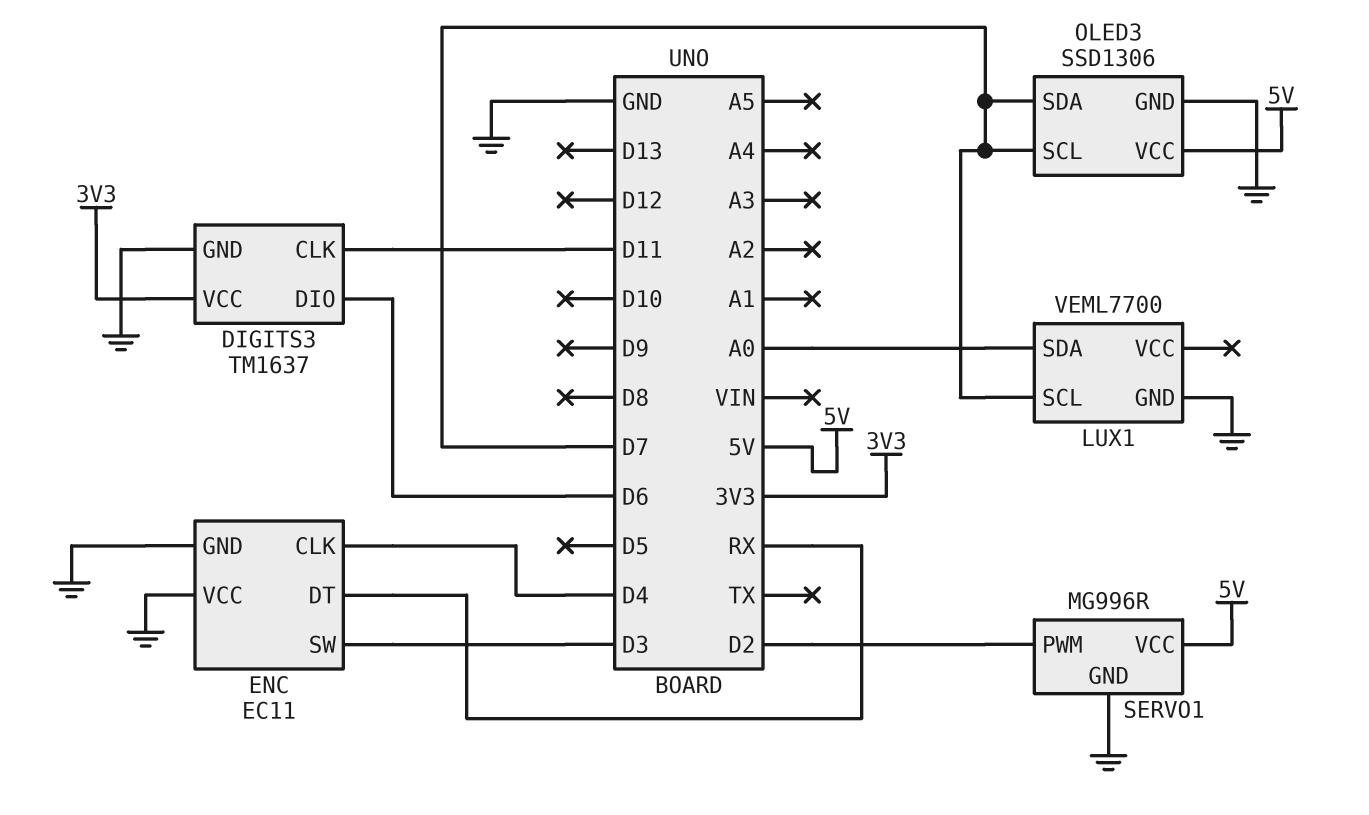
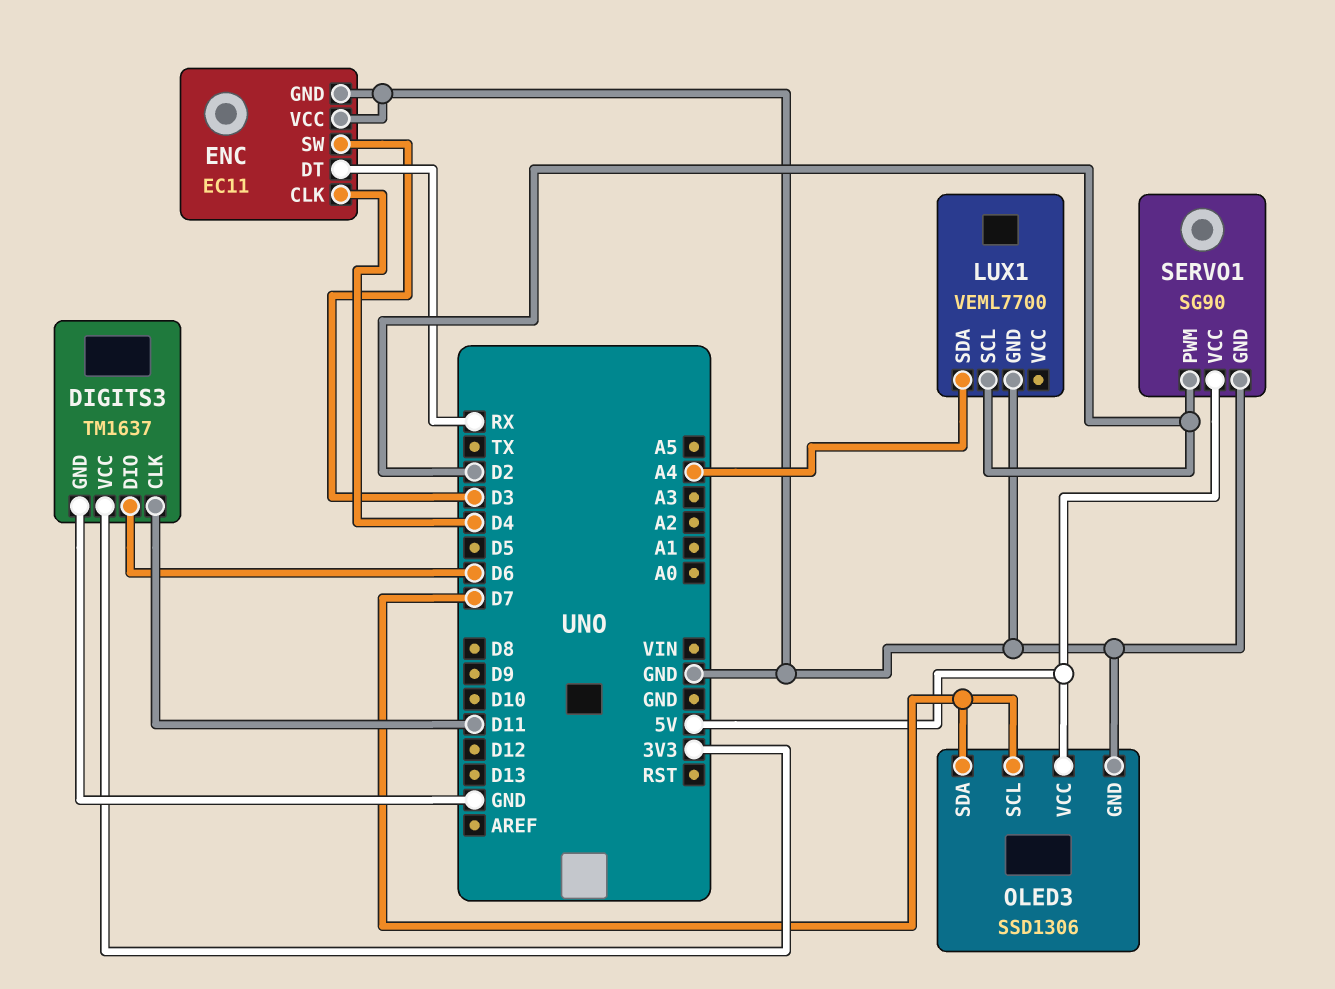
LUX1 pin SCL: D7 -> D2
LUX1 pin SDA: A0 -> A4
SERVO1: MG996R -> SG90

